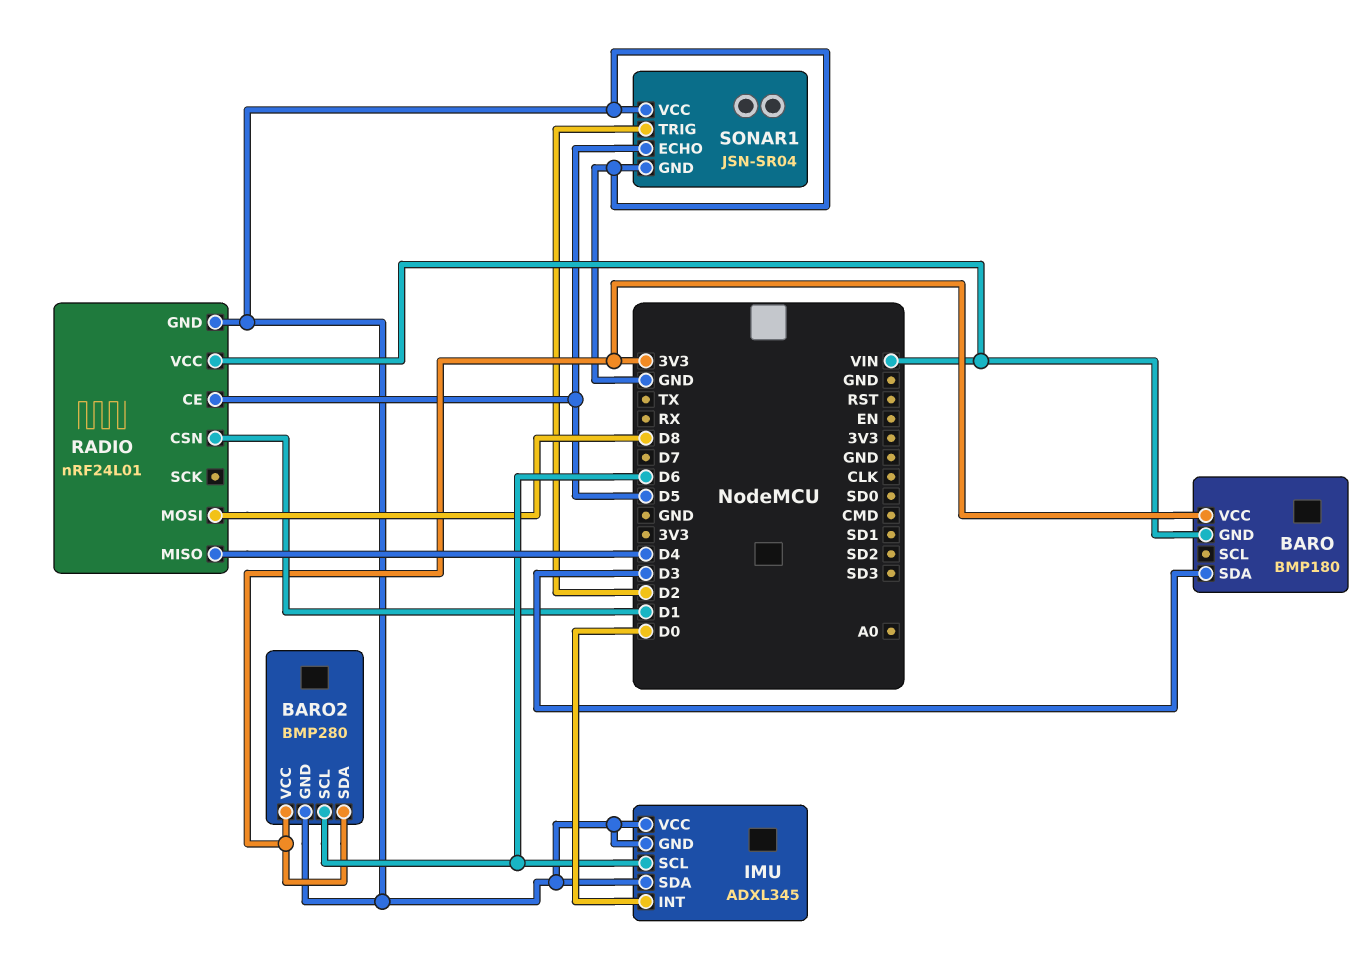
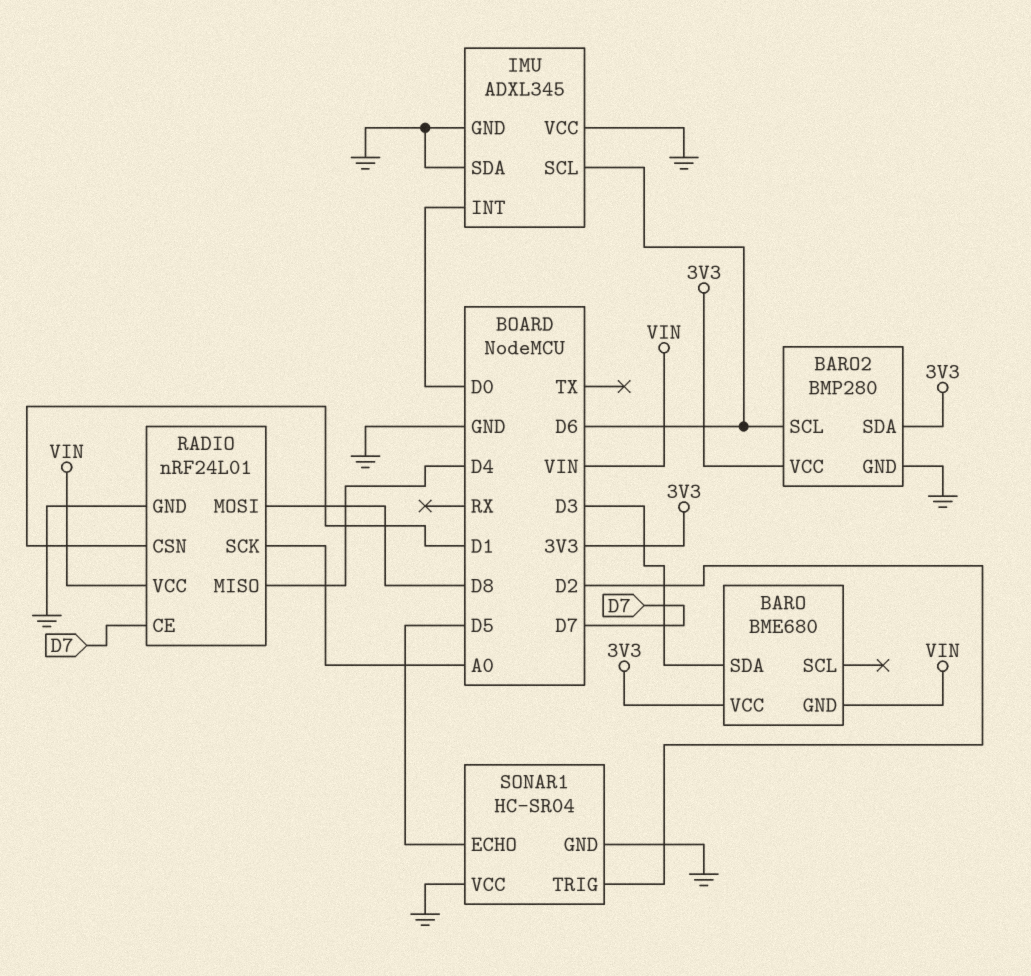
BARO: BMP180 -> BME680
RADIO pin CE: D5 -> D7
RADIO pin SCK: none -> A0
SONAR1: JSN-SR04 -> HC-SR04

